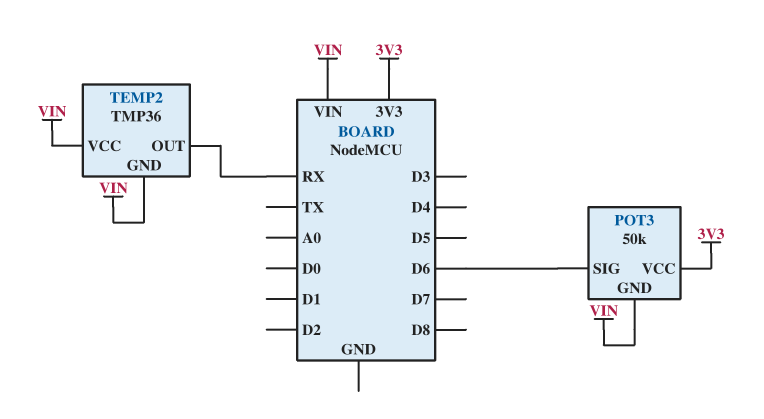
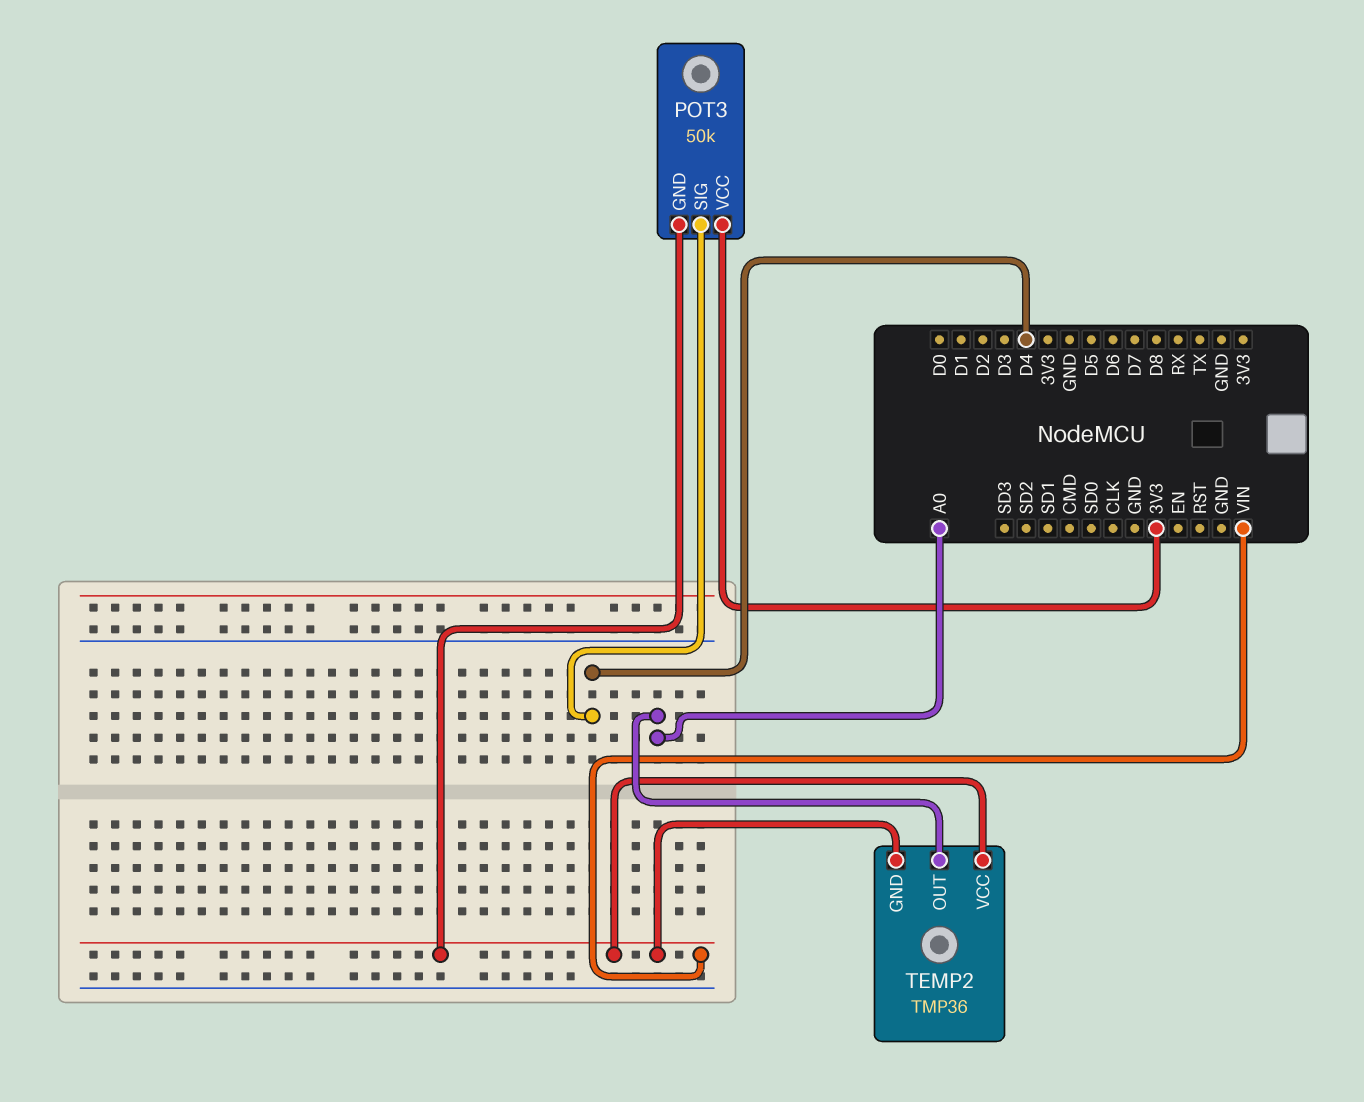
POT3 pin SIG: D6 -> D4
TEMP2 pin OUT: RX -> A0

